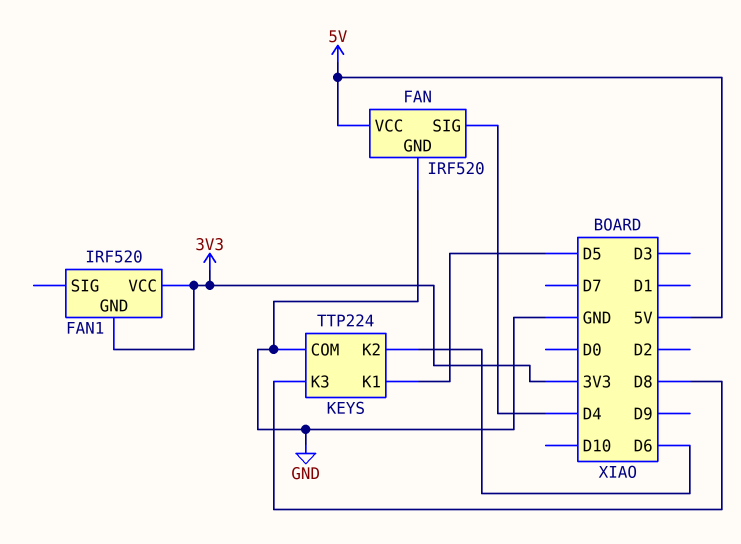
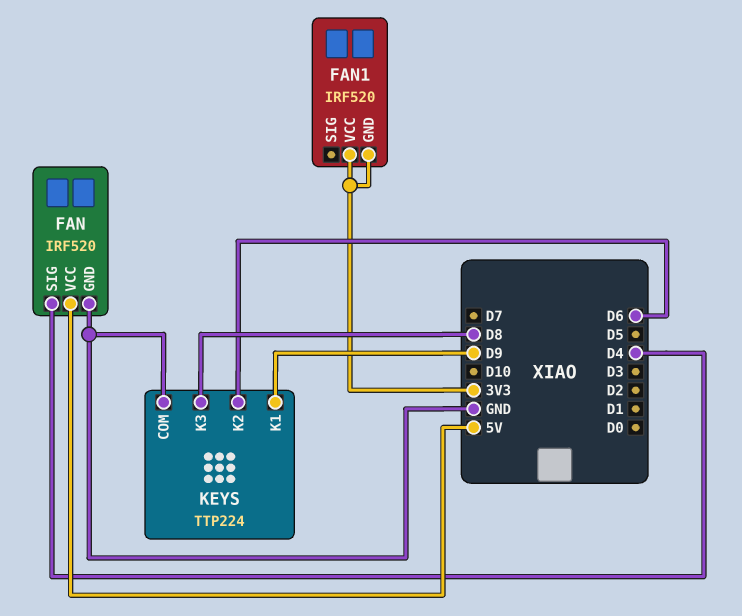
KEYS pin K1: D5 -> D9

